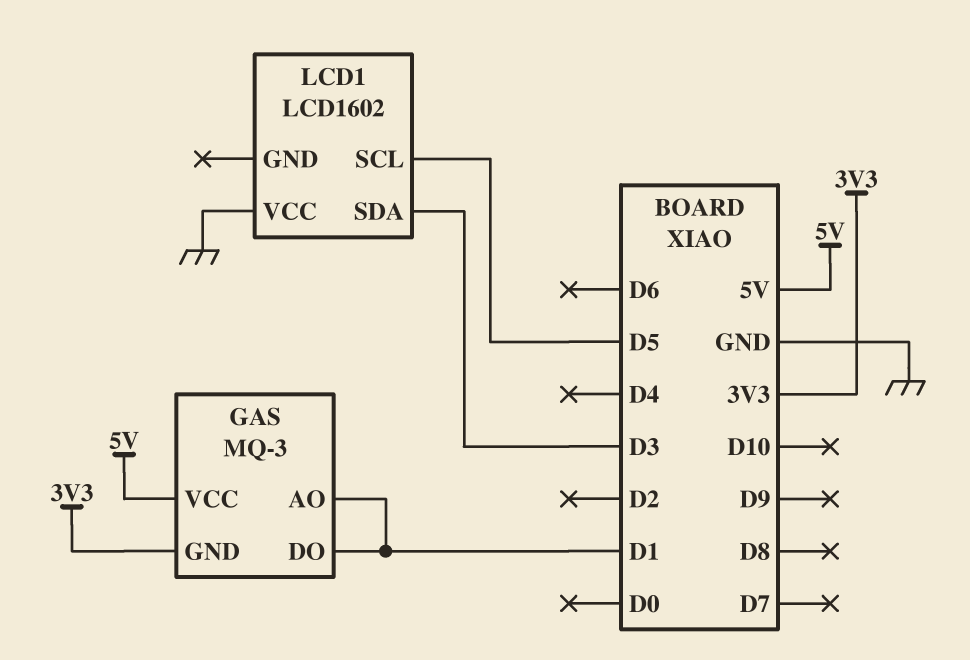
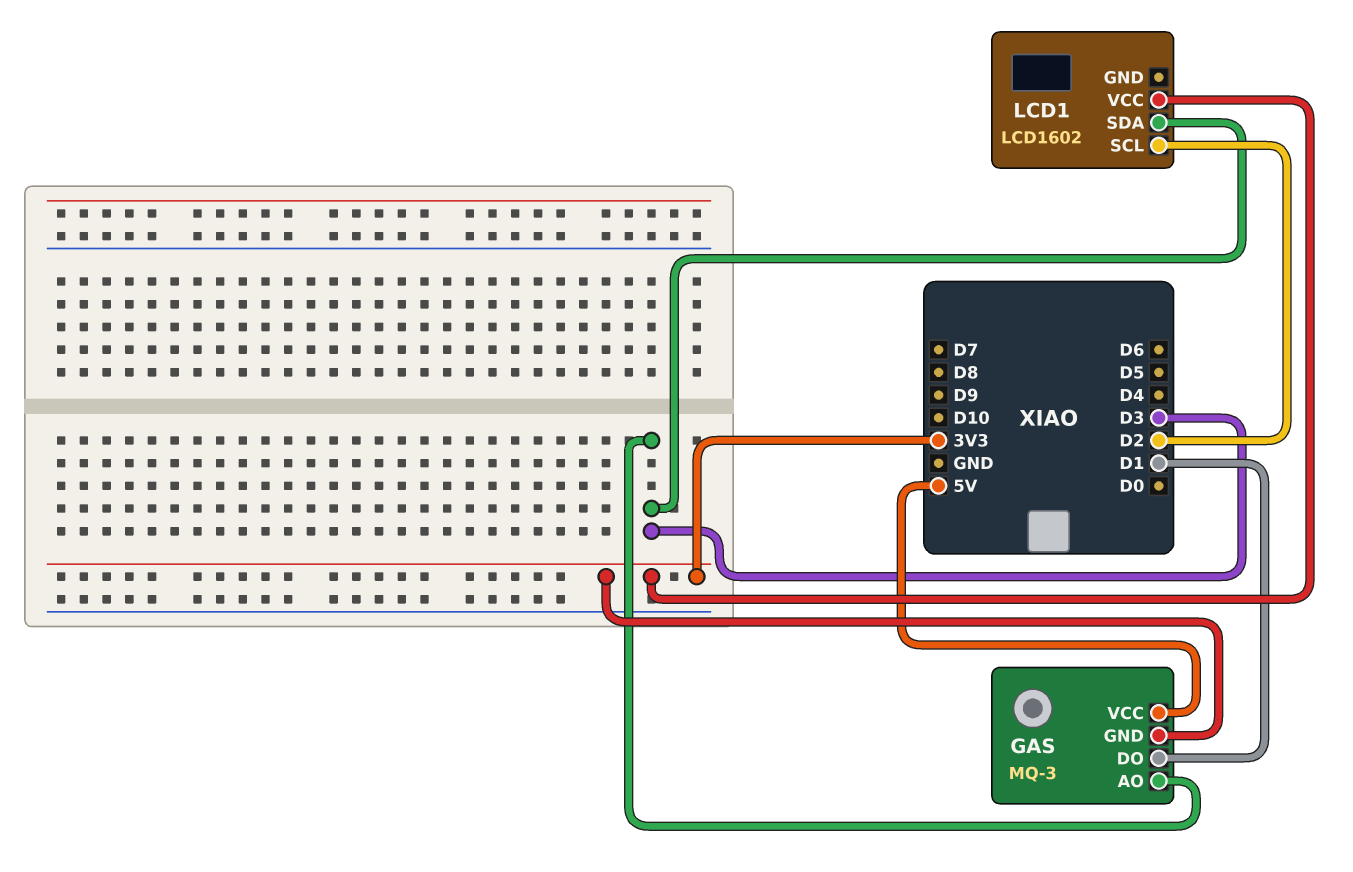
GAS pin AO: D1 -> D3
LCD1 pin SCL: D5 -> D2
LCD1 pin VCC: GND -> 3V3

